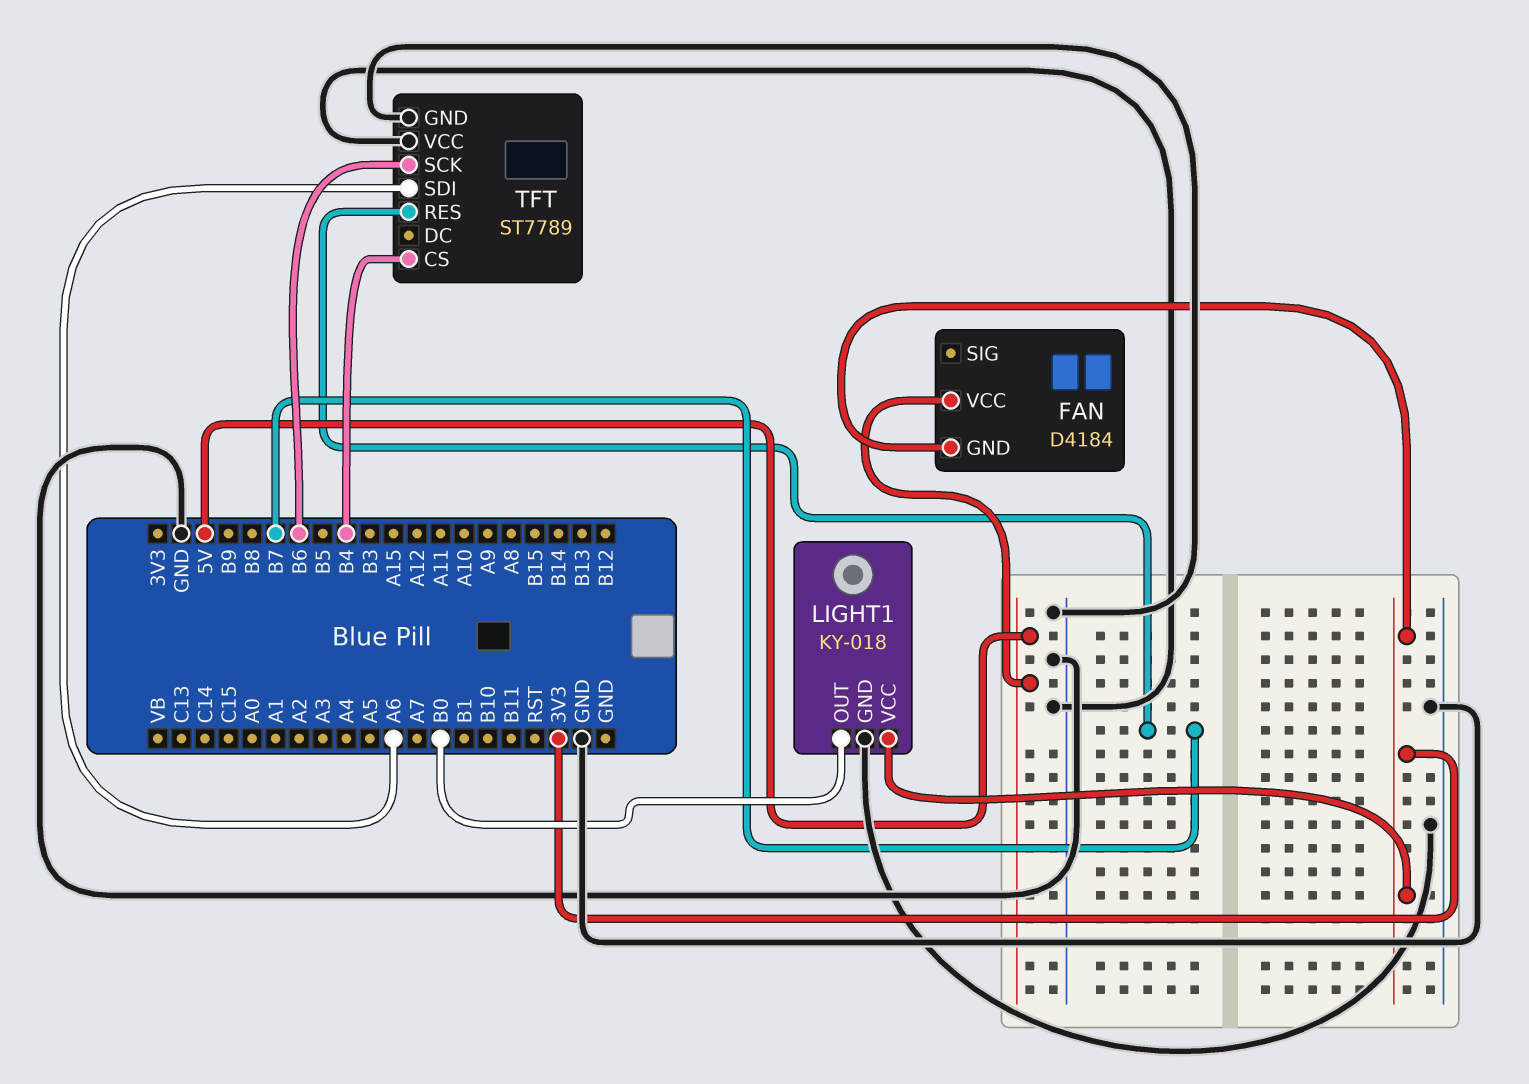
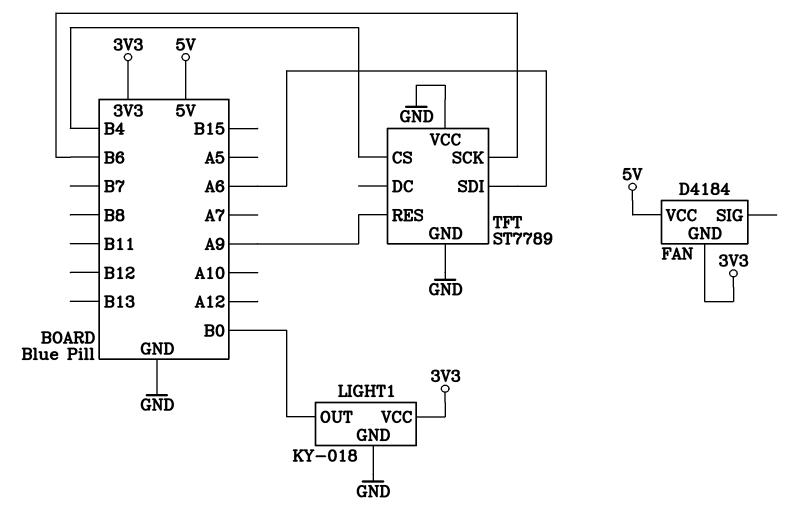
TFT pin RES: B7 -> A9

